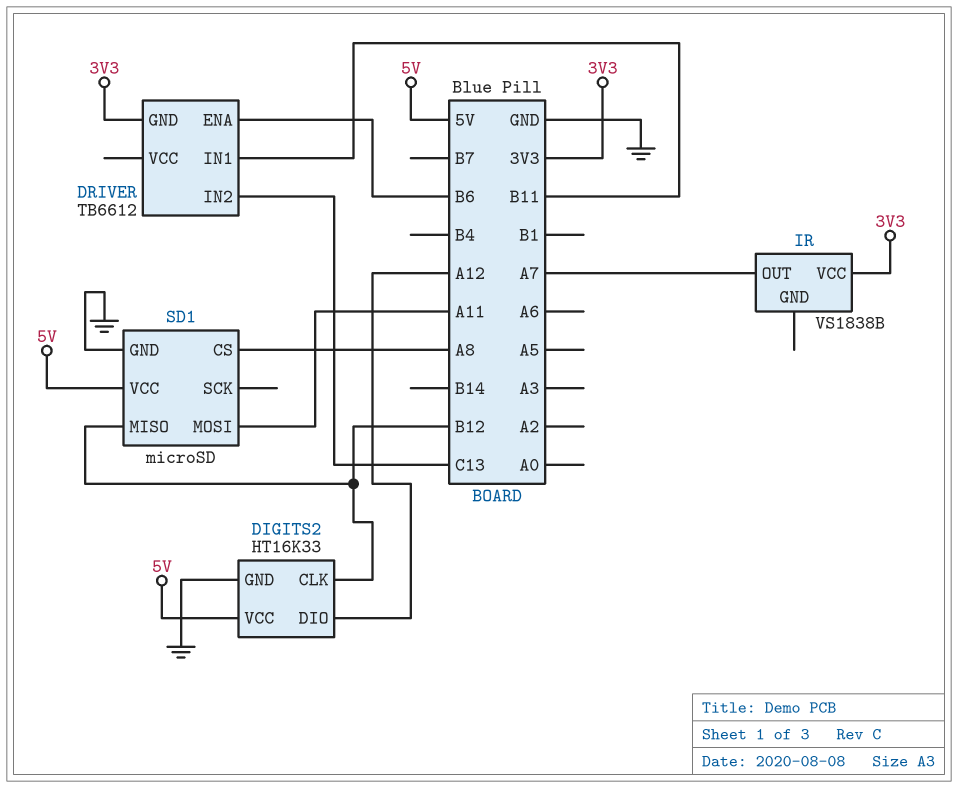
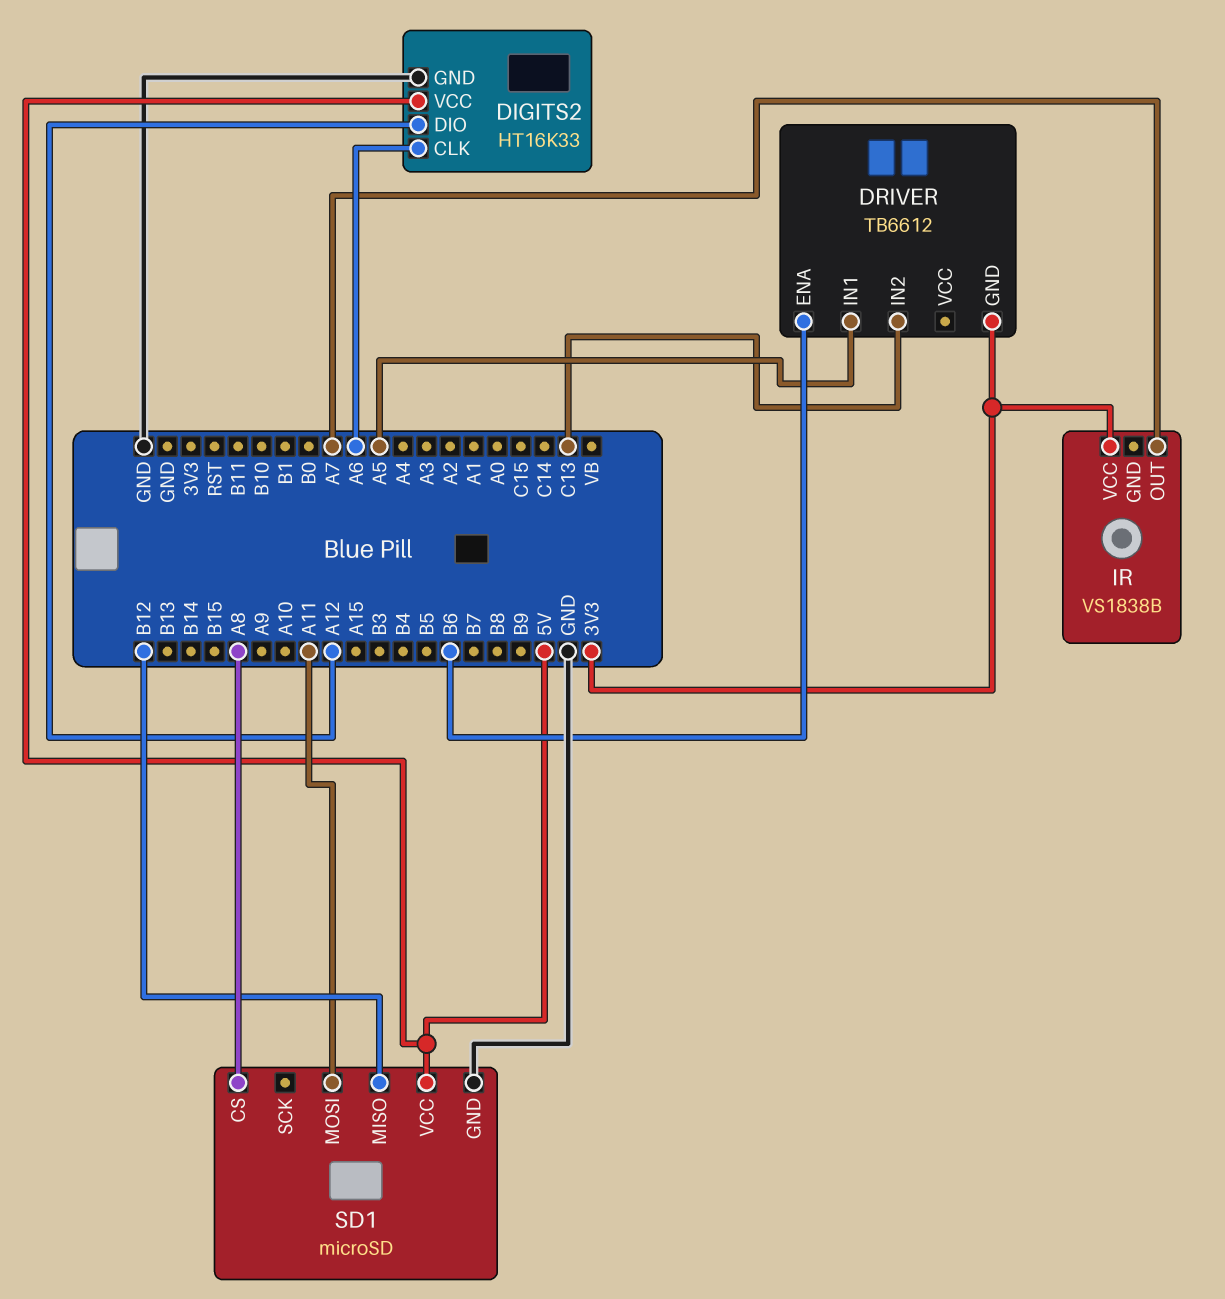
DIGITS2 pin CLK: B12 -> A6
DRIVER pin IN1: B11 -> A5

